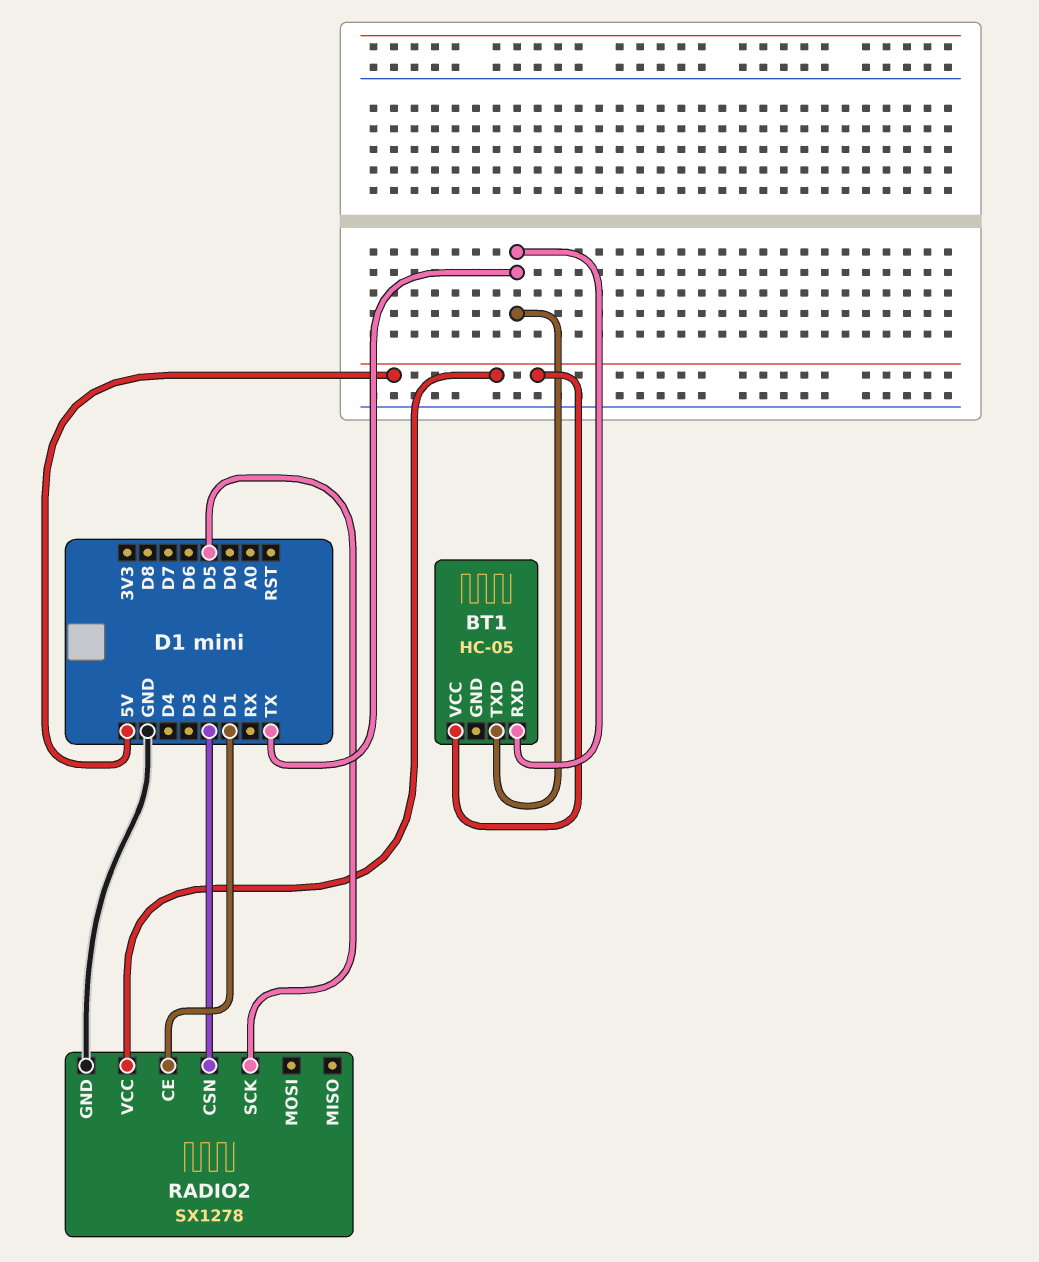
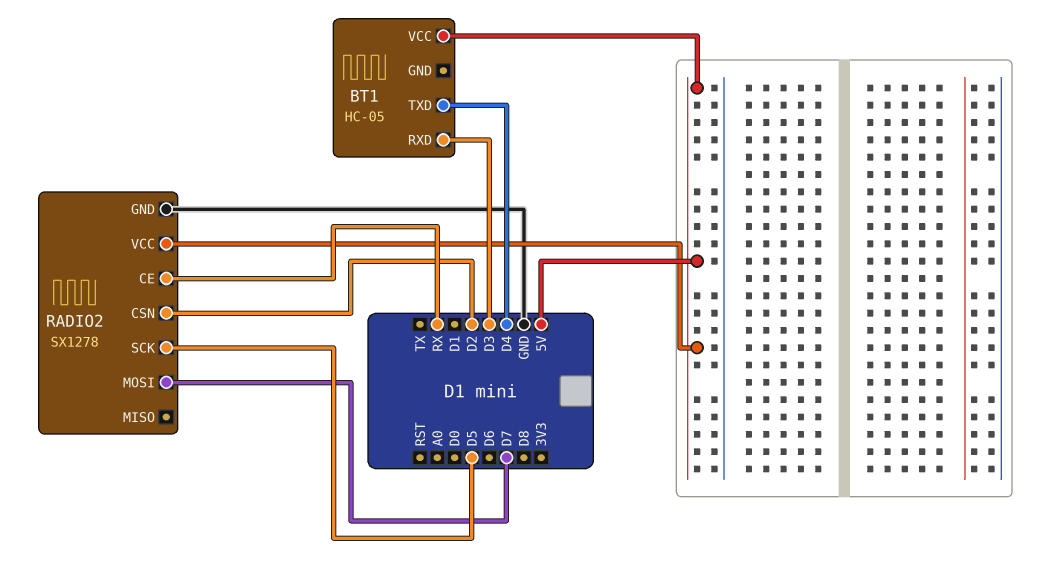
BT1 pin RXD: TX -> D3
BT1 pin TXD: TX -> D4
RADIO2 pin CE: D1 -> RX
RADIO2 pin MOSI: none -> D7

